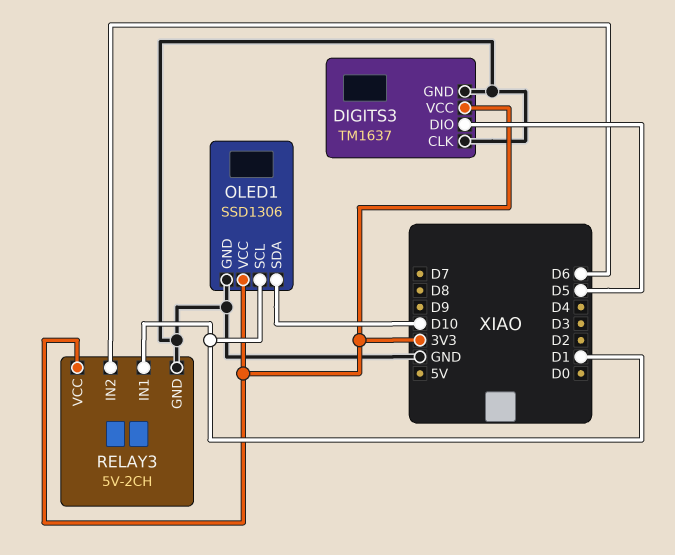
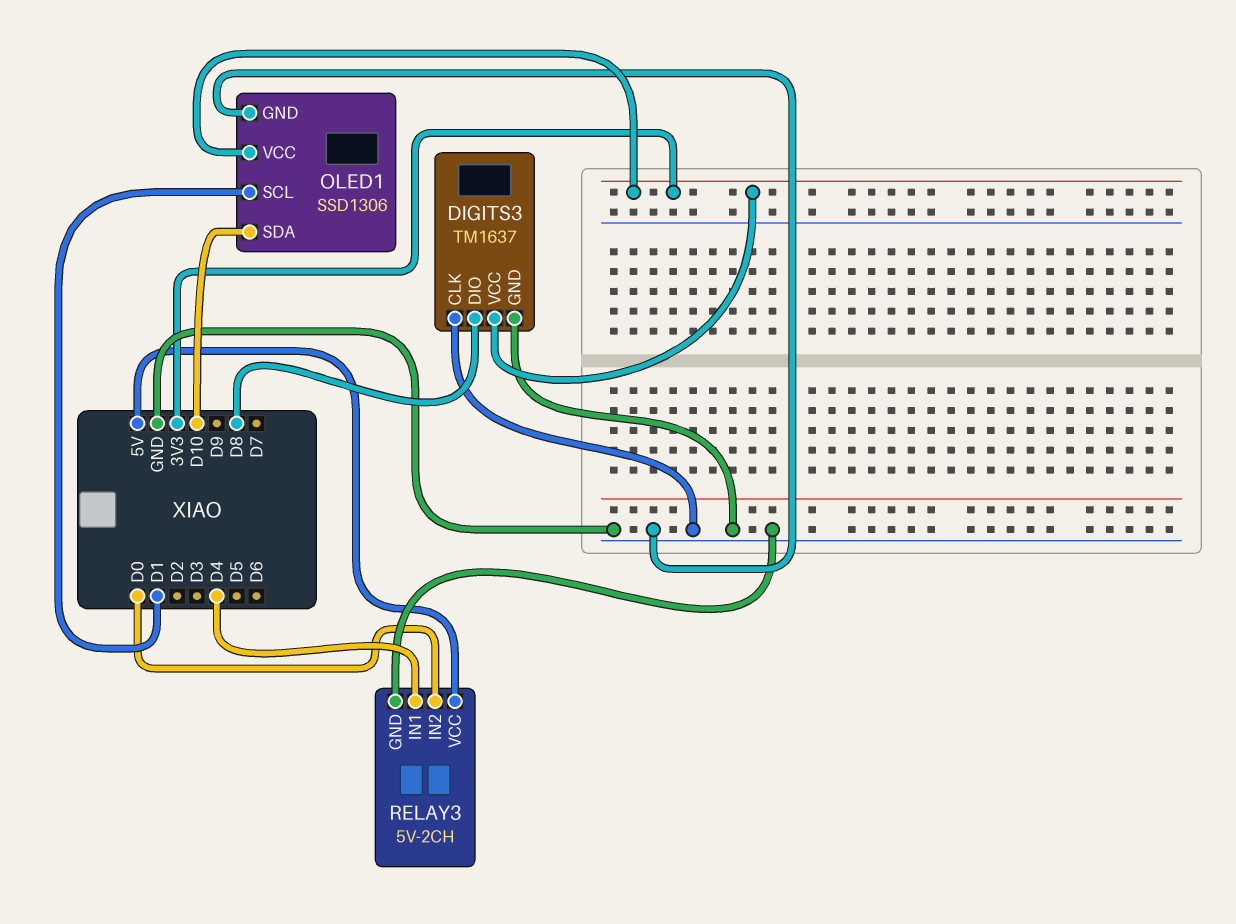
DIGITS3 pin DIO: D5 -> D8
RELAY3 pin IN1: D1 -> D4
RELAY3 pin IN2: D6 -> D0
RELAY3 pin VCC: 3V3 -> 5V

